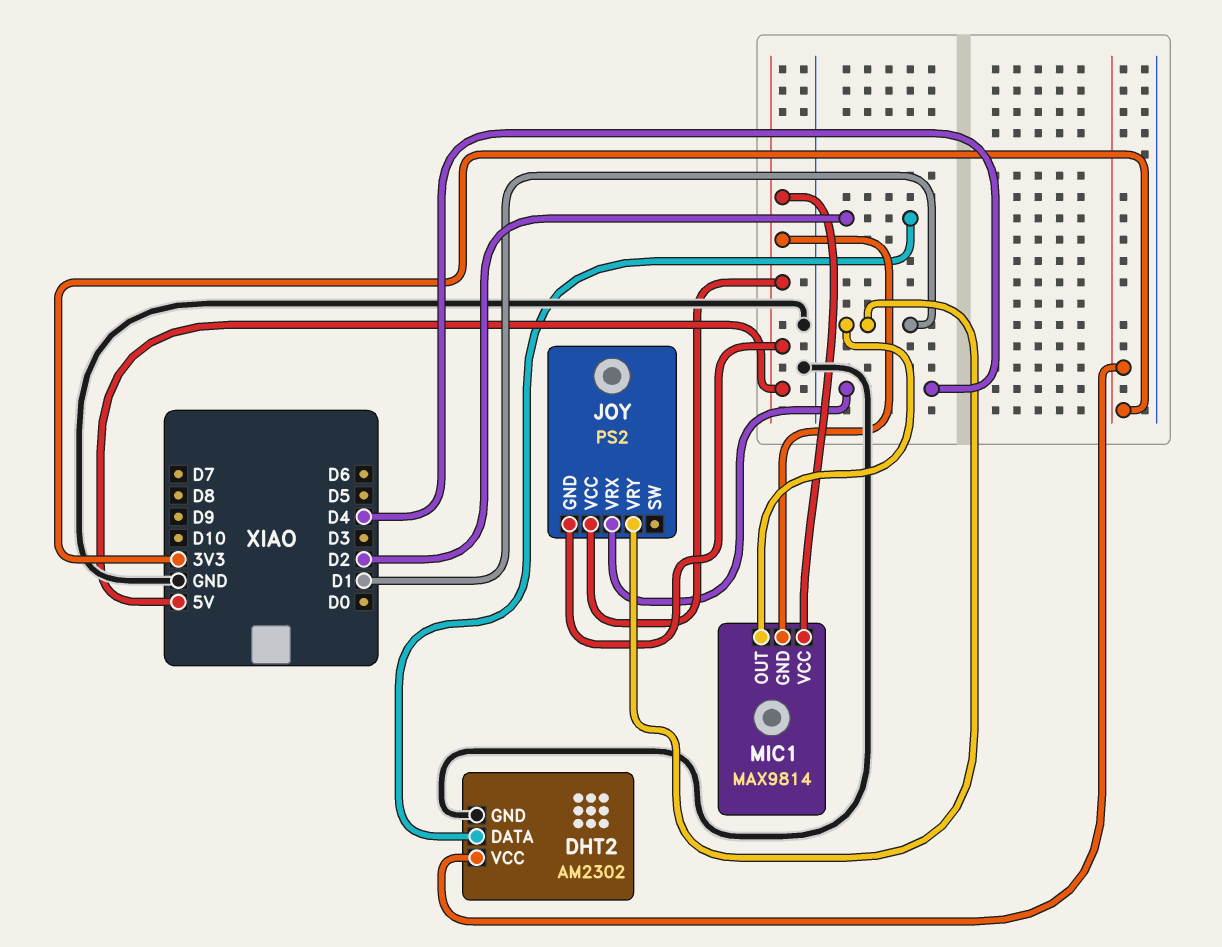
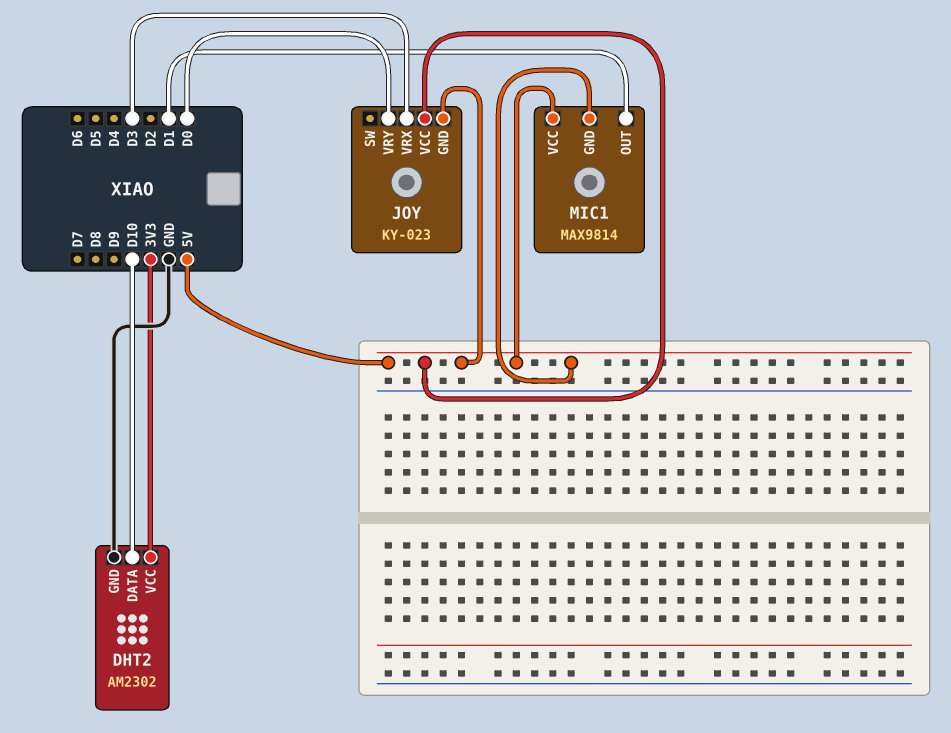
DHT2 pin DATA: D2 -> D10
JOY: PS2 -> KY-023
JOY pin VRX: D4 -> D3
JOY pin VRY: D1 -> D0

